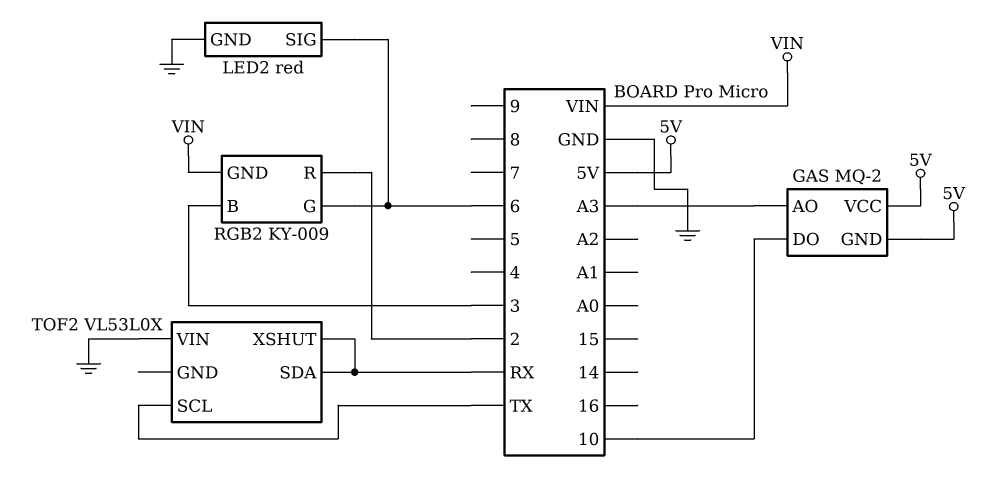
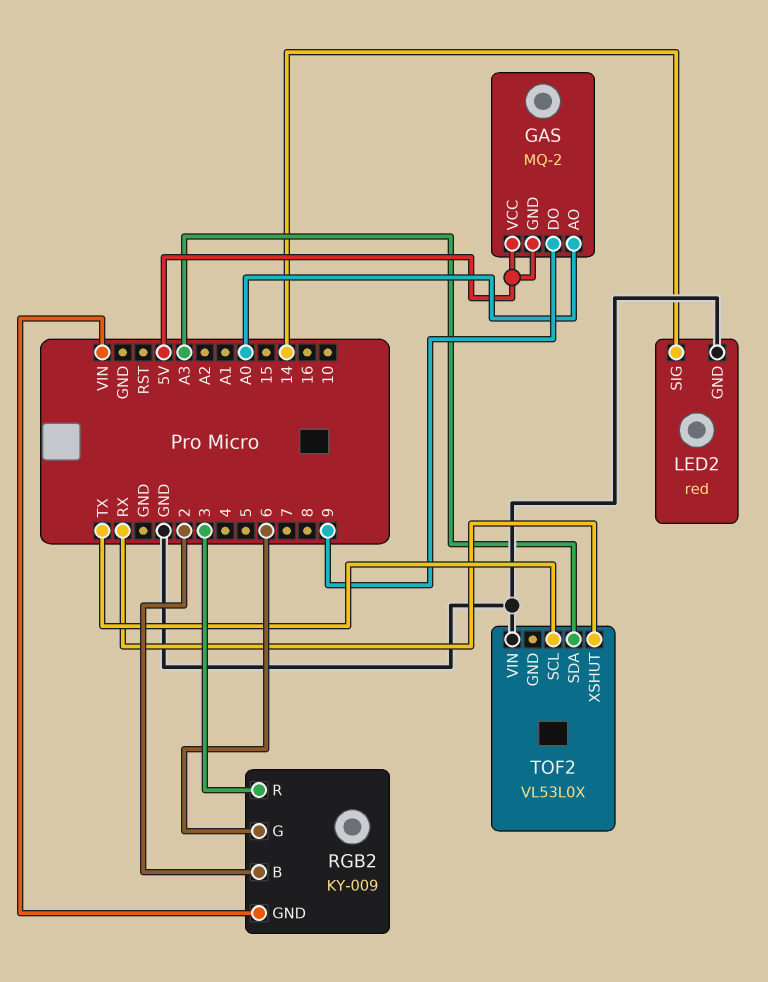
GAS pin AO: A3 -> A0
GAS pin DO: 10 -> 9
LED2 pin SIG: 6 -> 14
RGB2 pin B: 3 -> 2
RGB2 pin R: 2 -> 3
TOF2 pin SDA: RX -> A3

